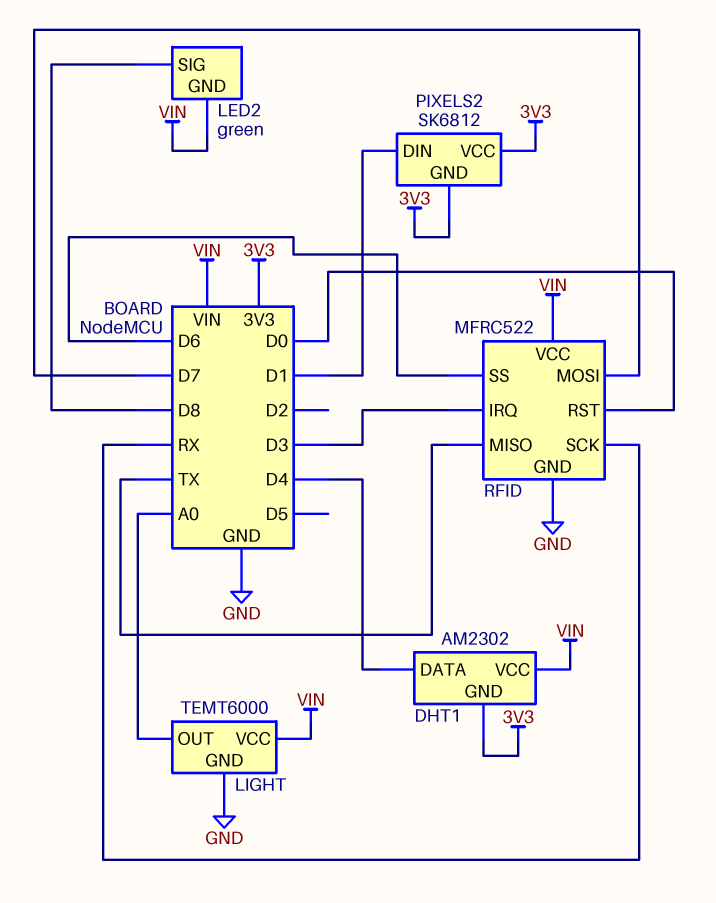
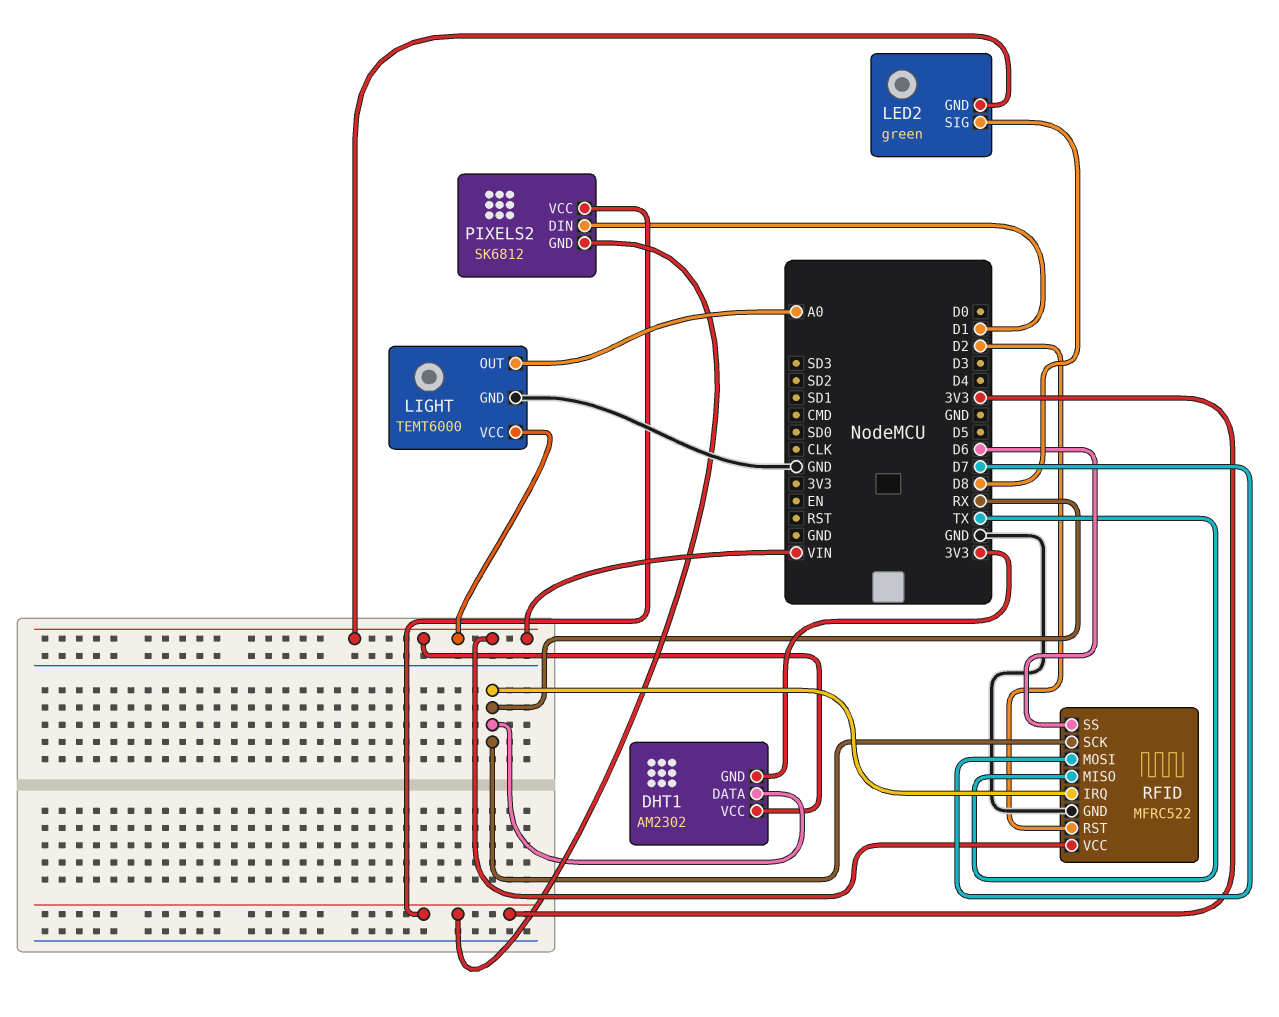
DHT1 pin DATA: D4 -> RX
RFID pin IRQ: D3 -> RX
RFID pin RST: D0 -> D2

